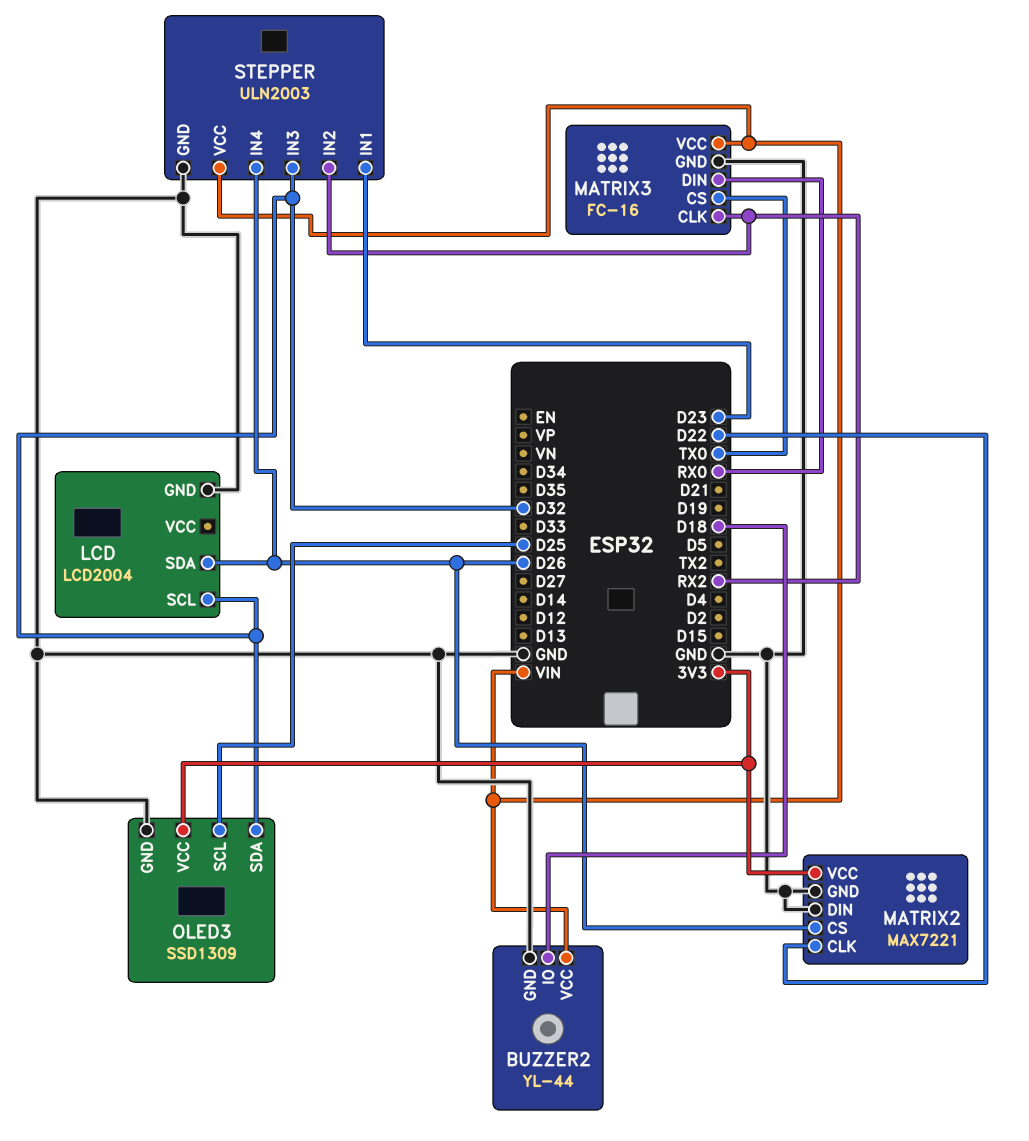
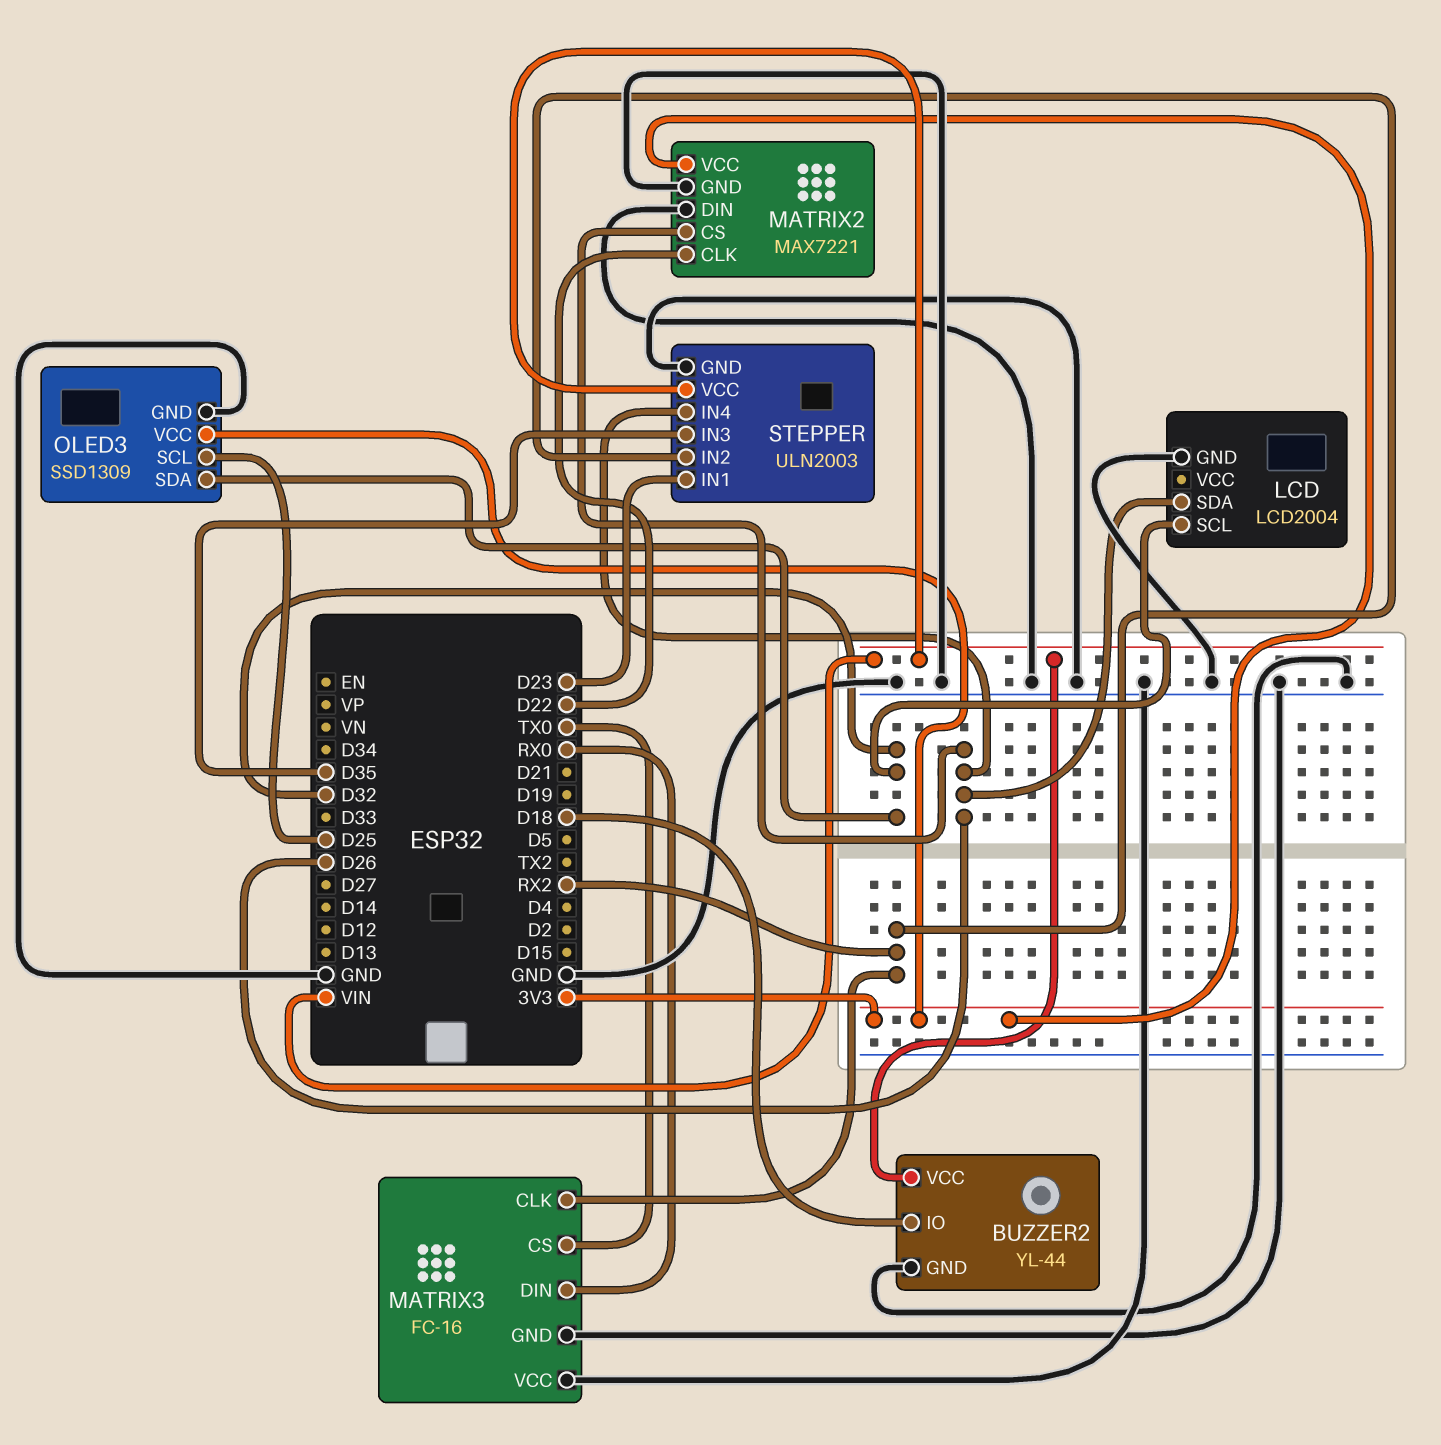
MATRIX3 pin VCC: VIN -> GND
STEPPER pin IN3: D32 -> D35

